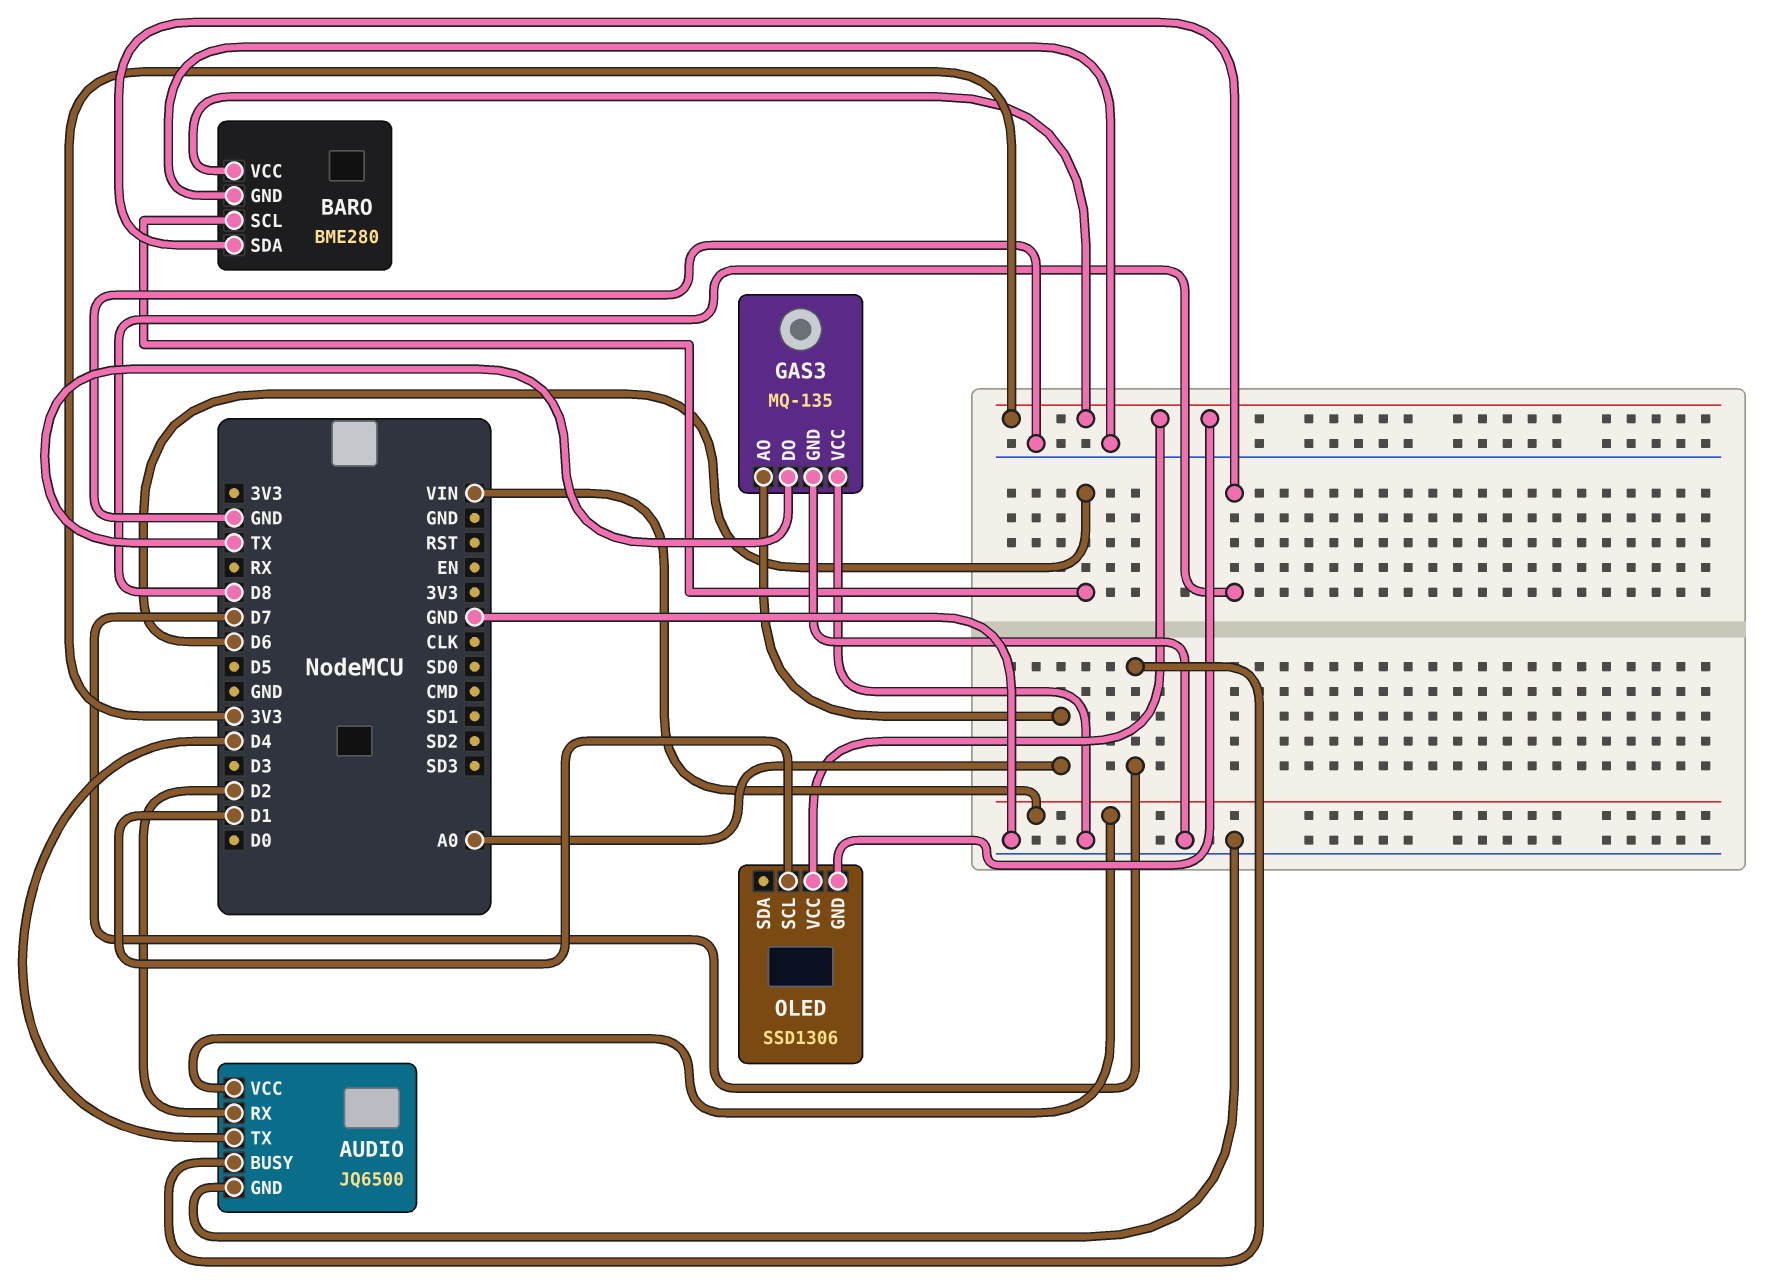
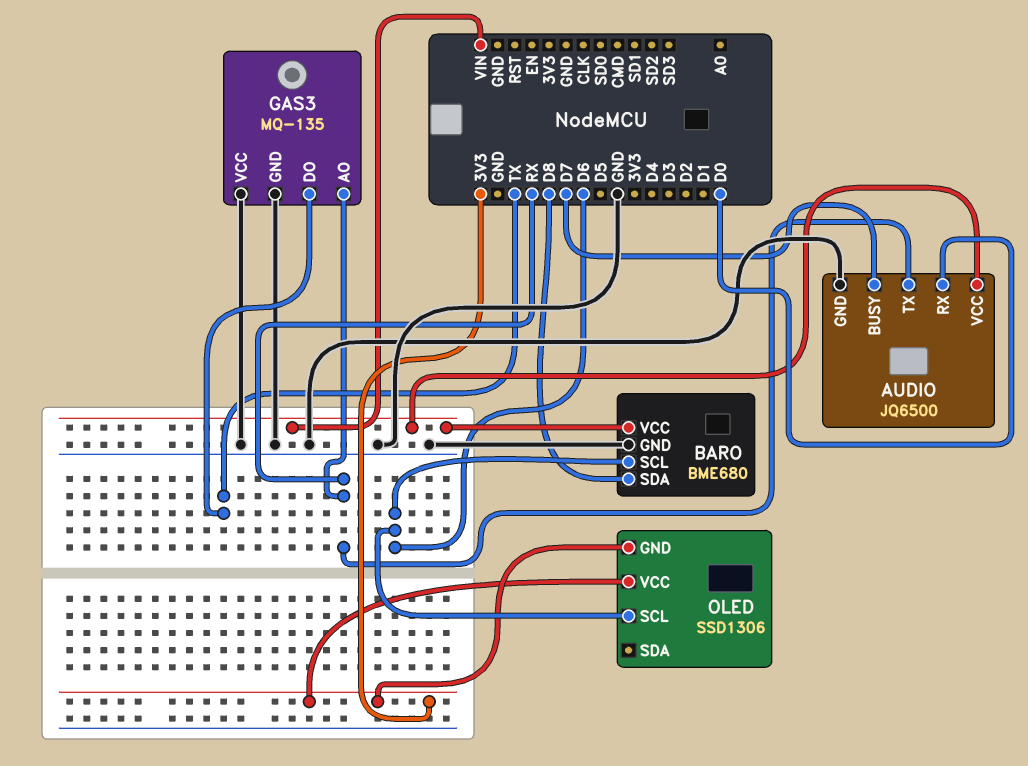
AUDIO pin RX: D2 -> D0
AUDIO pin TX: D4 -> RX
BARO: BME280 -> BME680
BARO pin VCC: 3V3 -> VIN
GAS3 pin AO: A0 -> RX
OLED pin SCL: D1 -> D6

